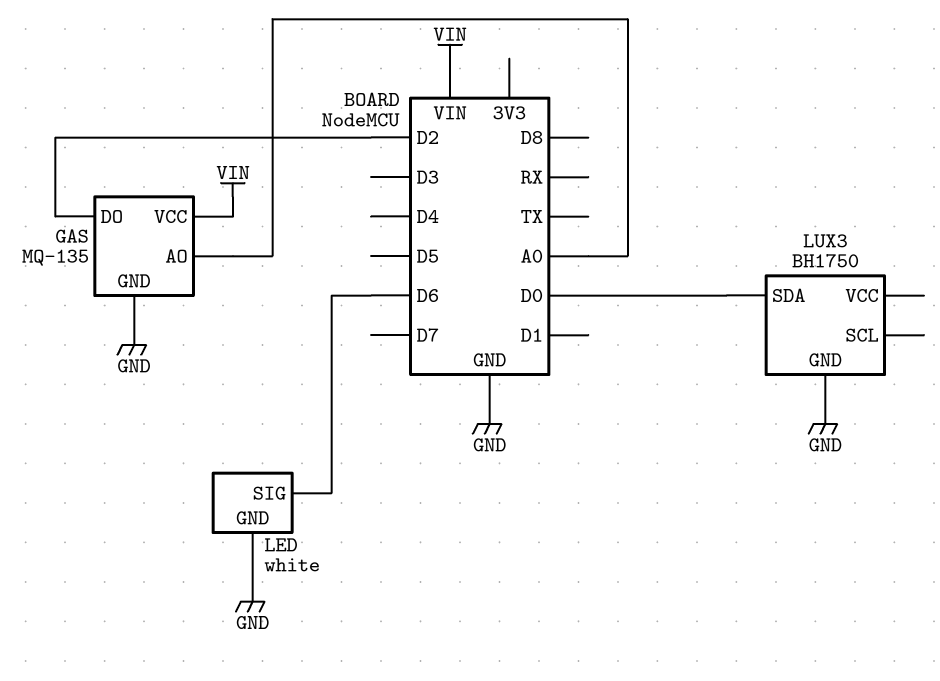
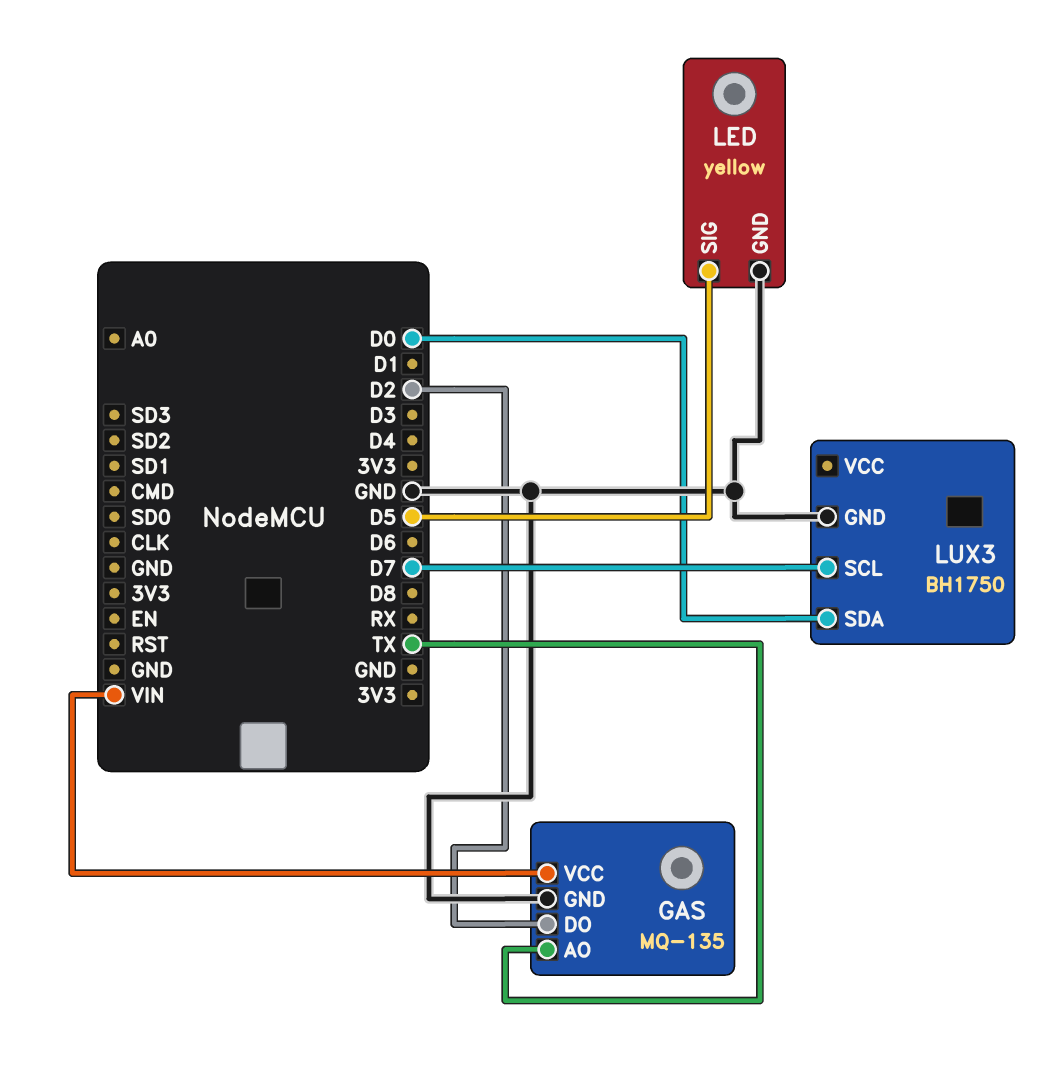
GAS pin AO: A0 -> TX
LED: white -> yellow
LED pin SIG: D6 -> D5
LUX3 pin SCL: none -> D7

